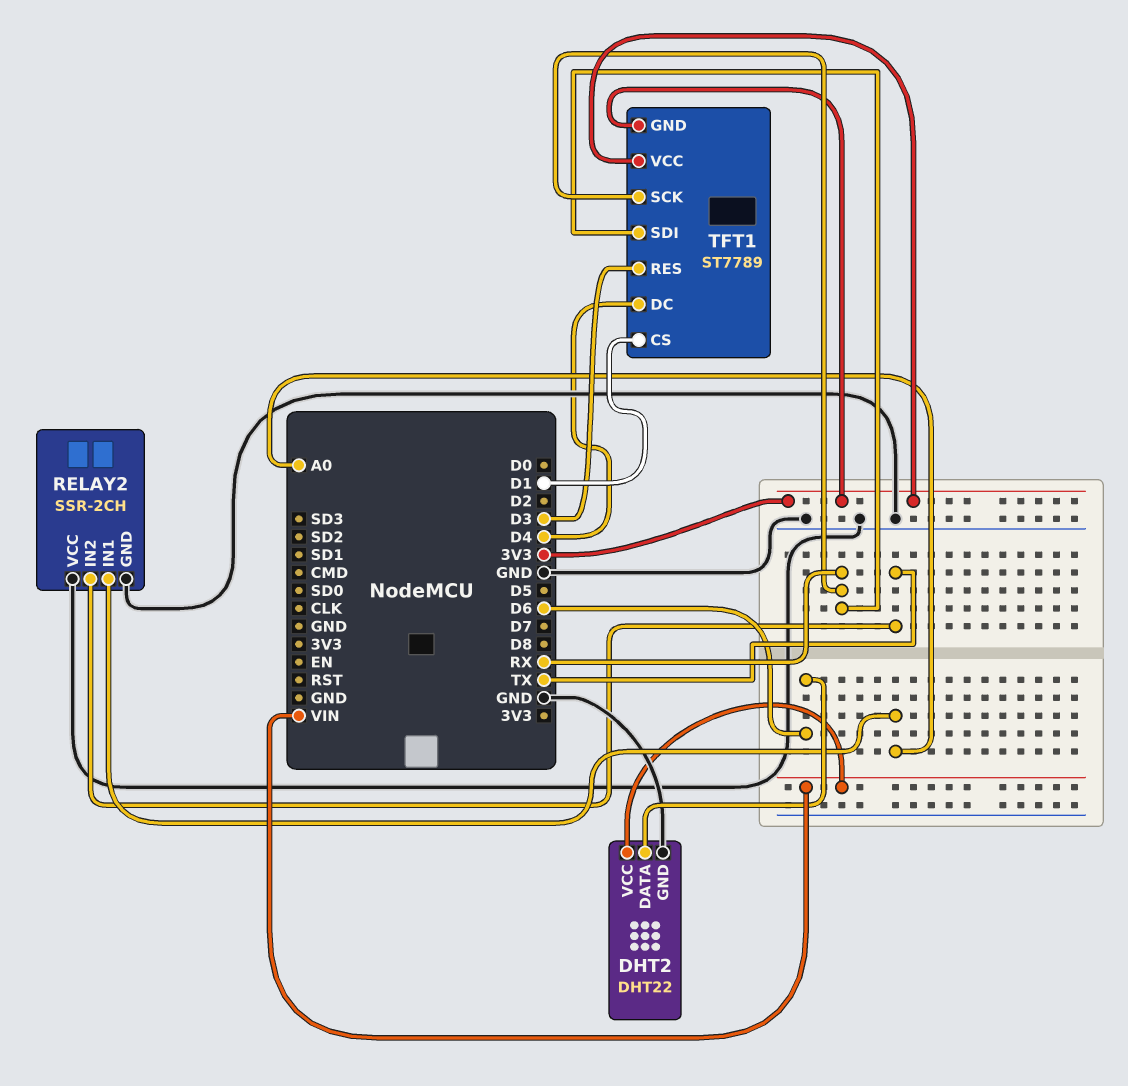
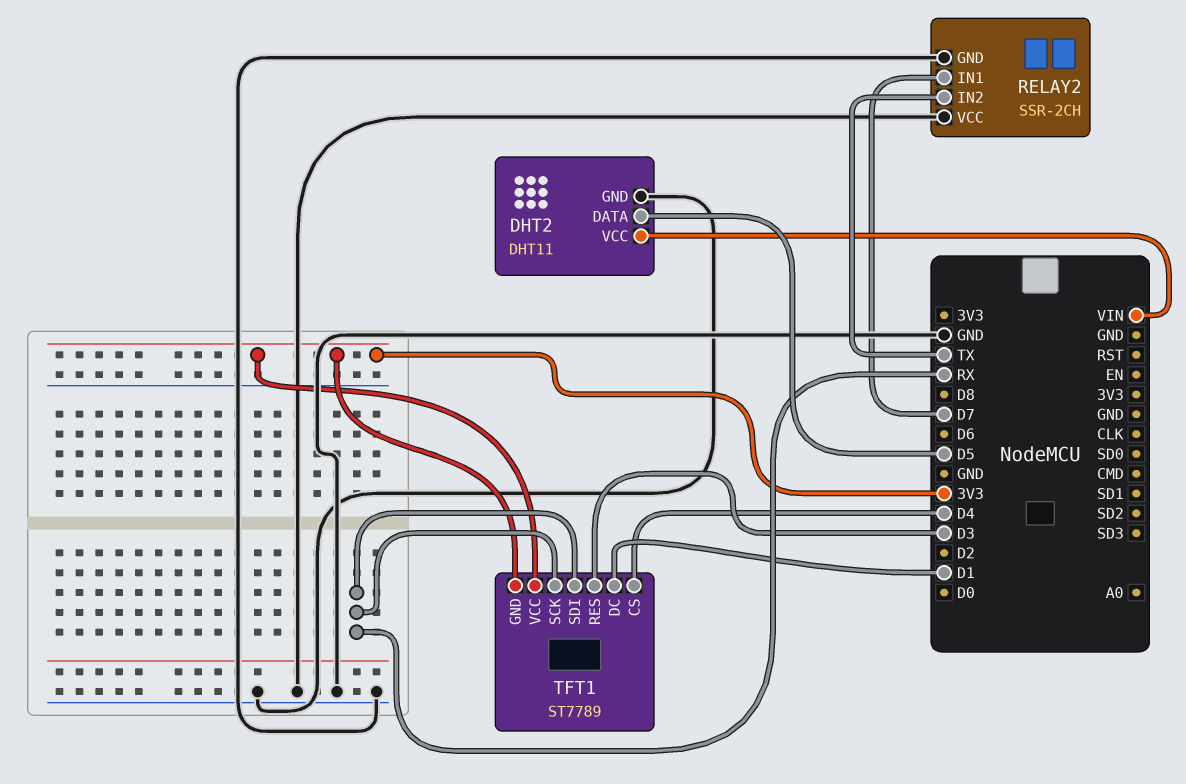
DHT2: DHT22 -> DHT11
DHT2 pin DATA: D6 -> D5
RELAY2 pin IN1: A0 -> D7
TFT1 pin CS: D1 -> D4
TFT1 pin DC: D4 -> D1

